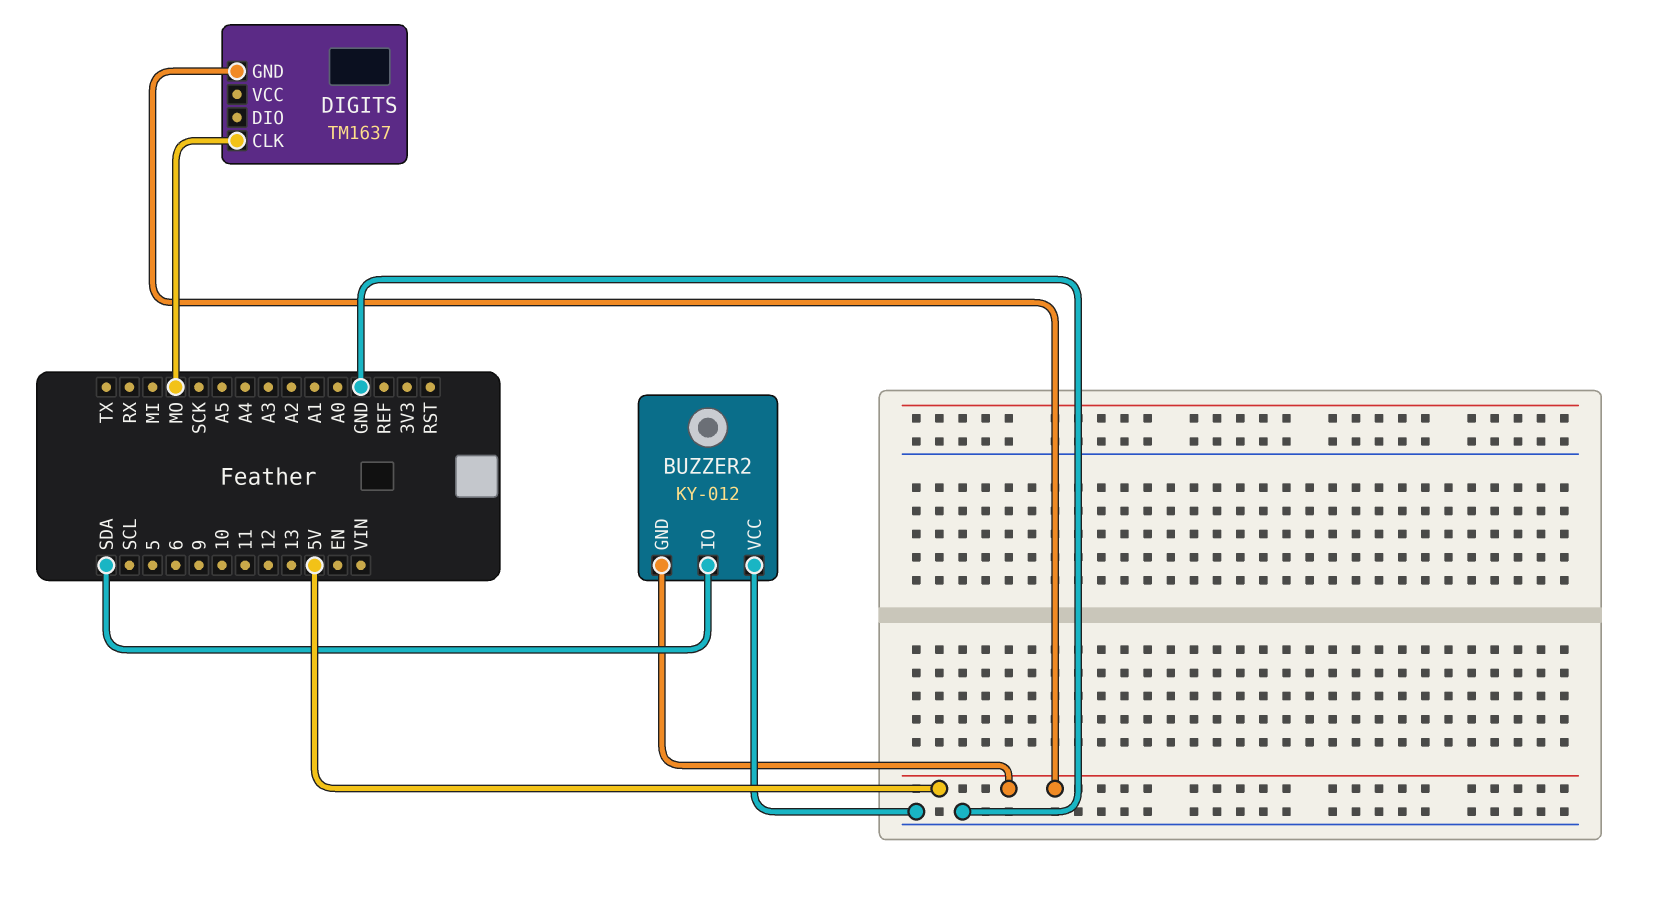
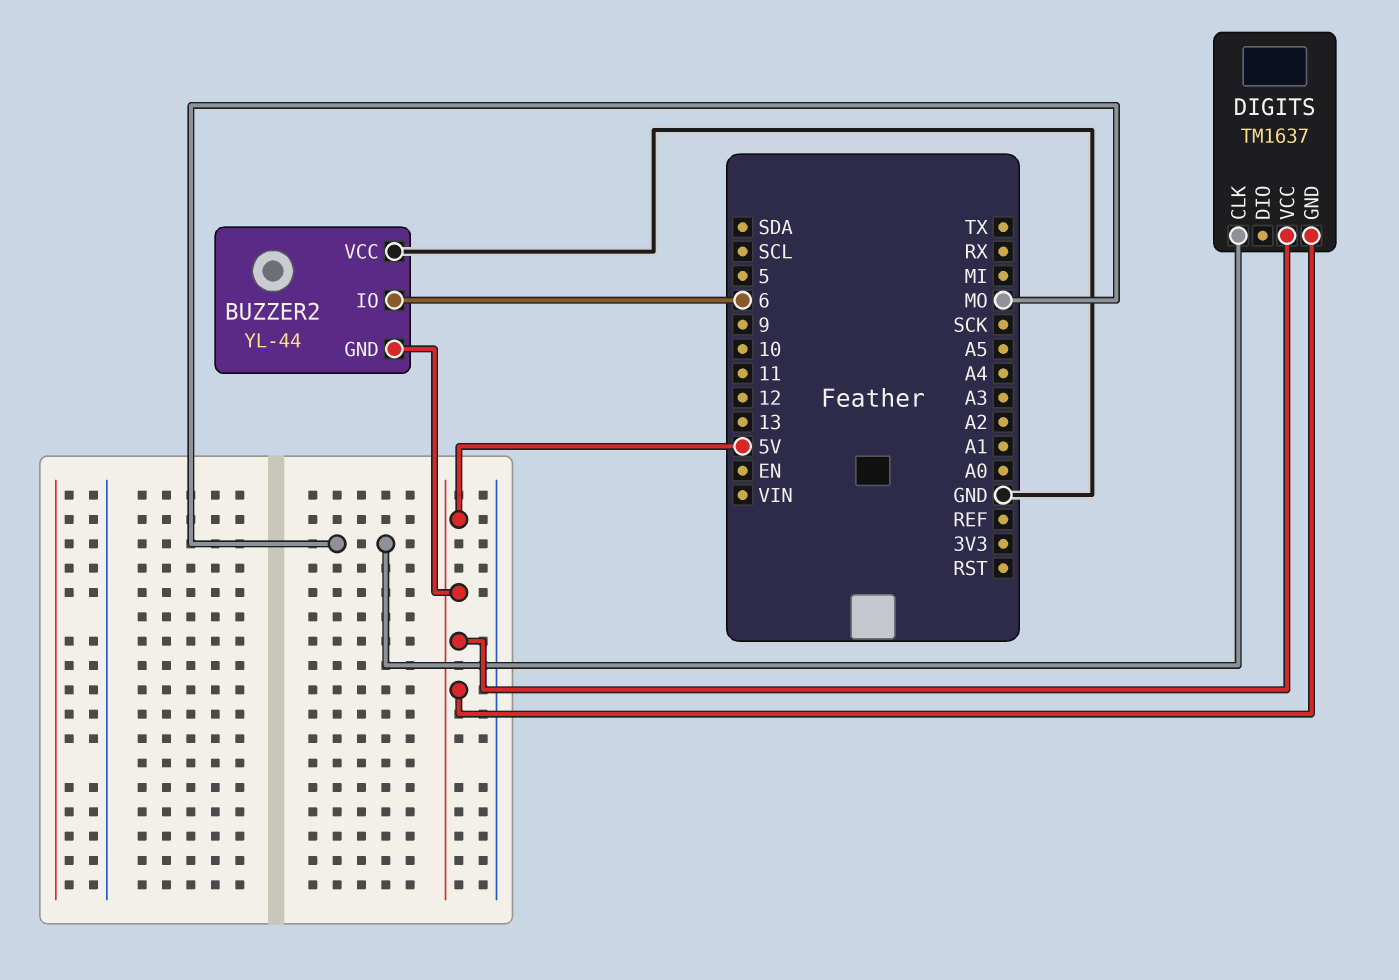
BUZZER2: KY-012 -> YL-44
BUZZER2 pin IO: SDA -> 6
DIGITS pin VCC: none -> 5V

